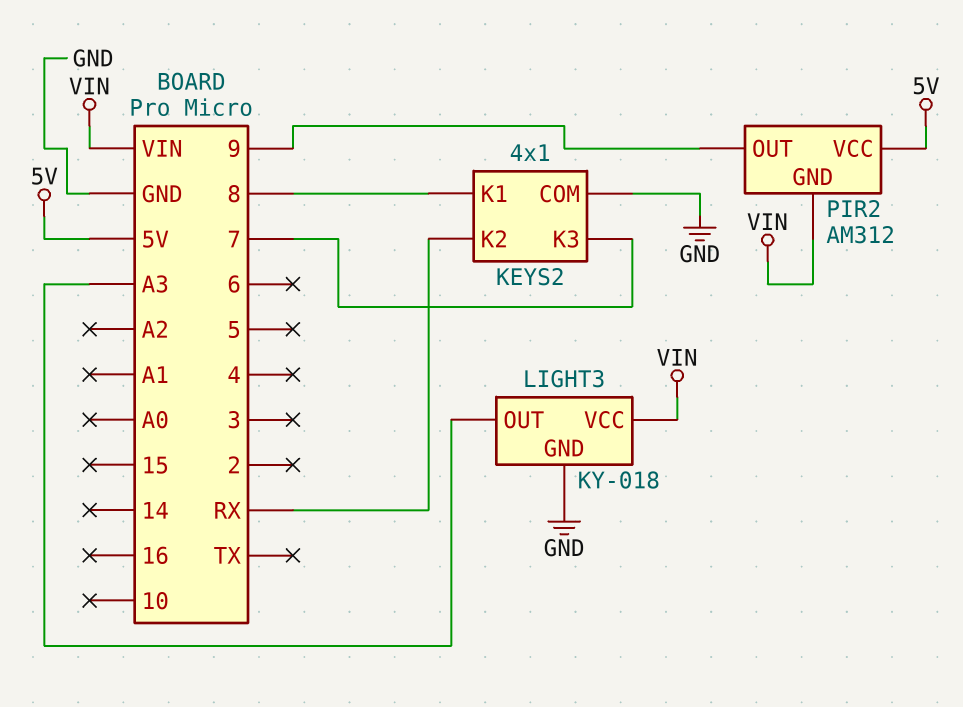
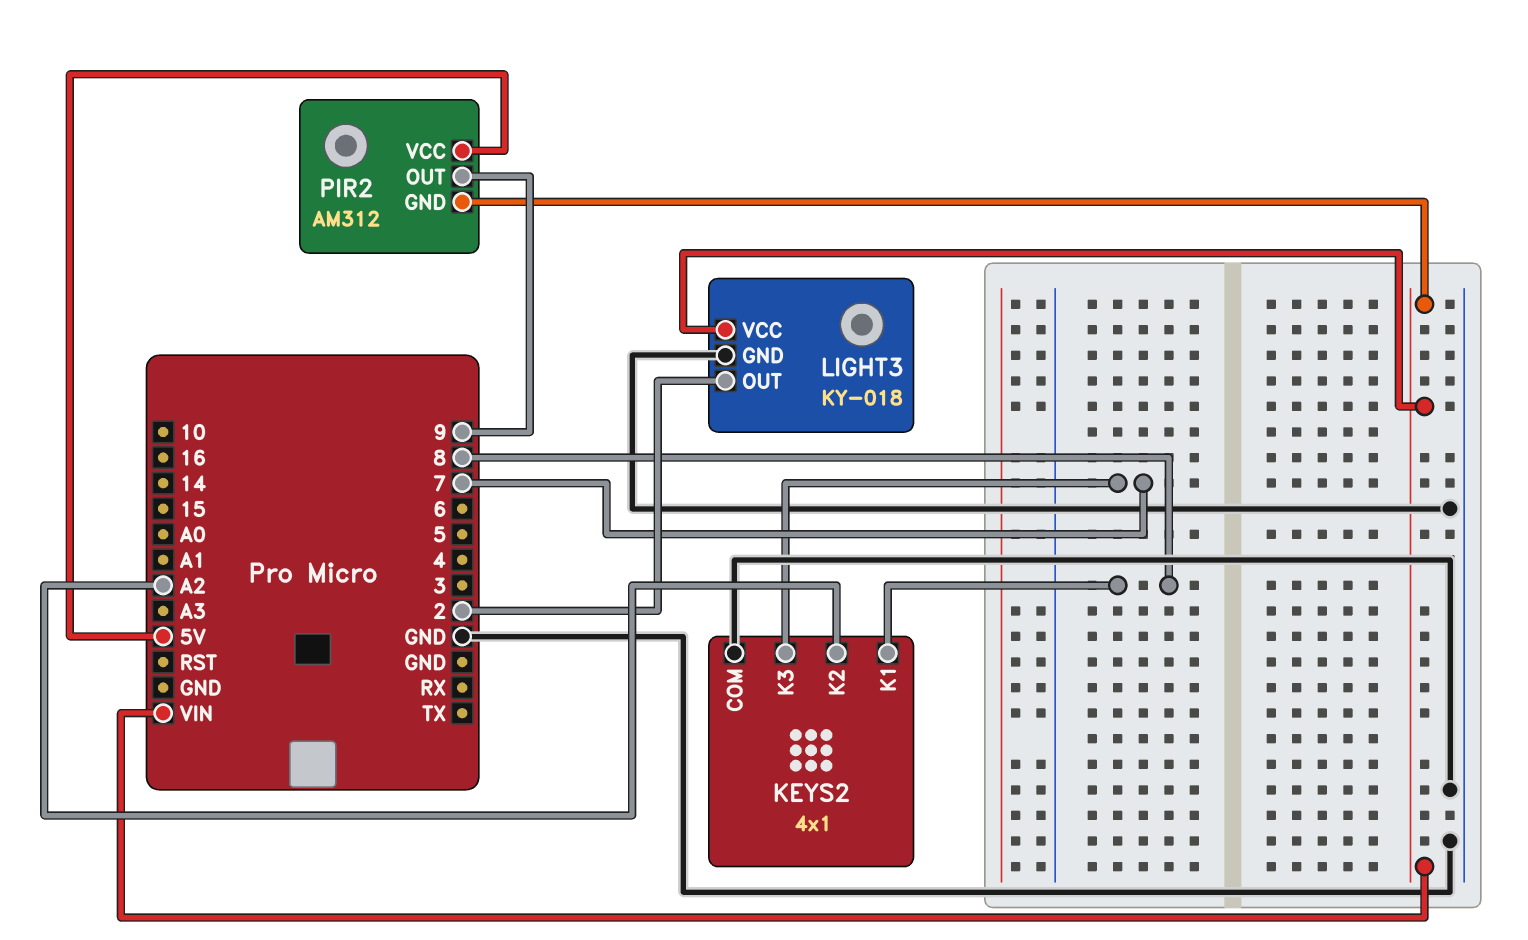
KEYS2 pin K2: RX -> A2
LIGHT3 pin OUT: A3 -> 2

